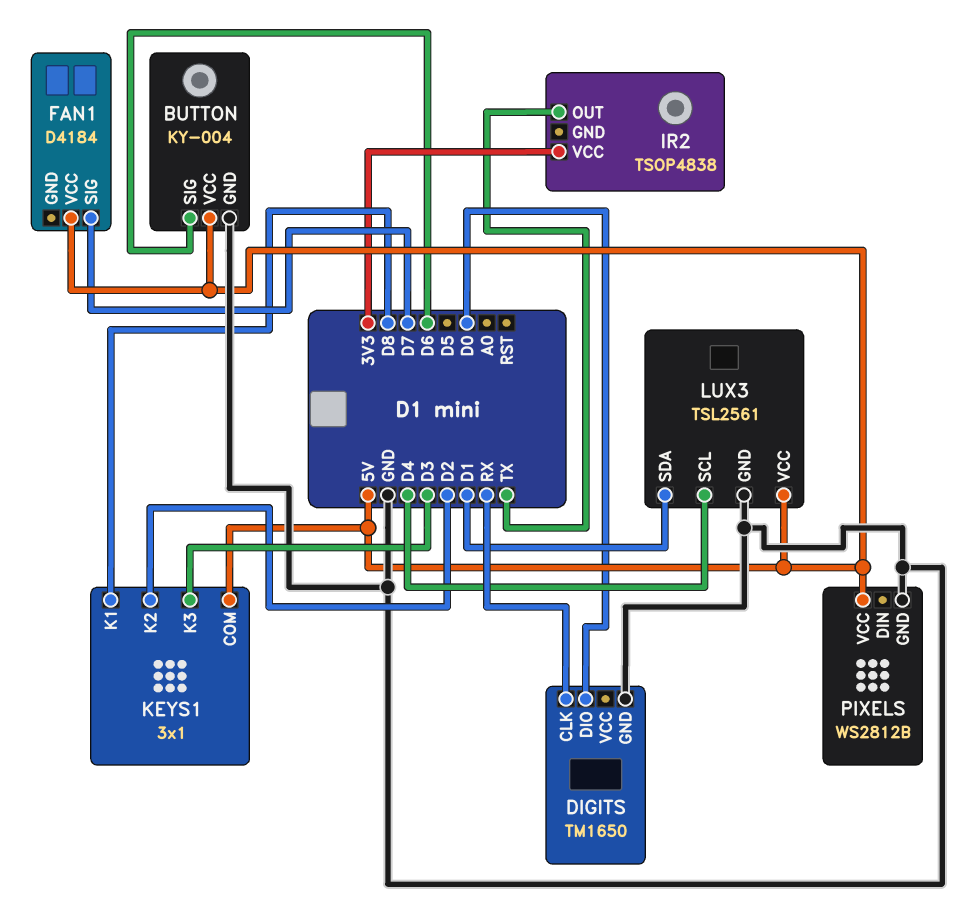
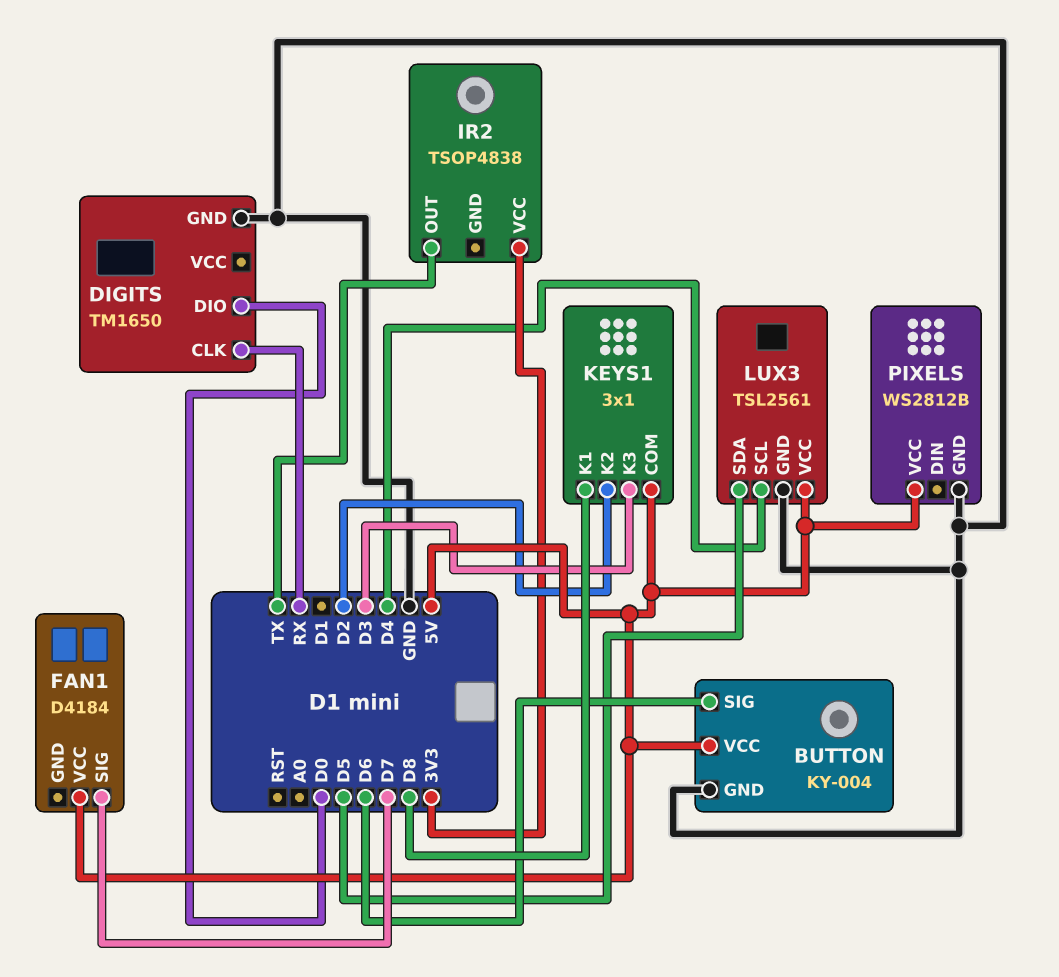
LUX3 pin SDA: D1 -> D5

